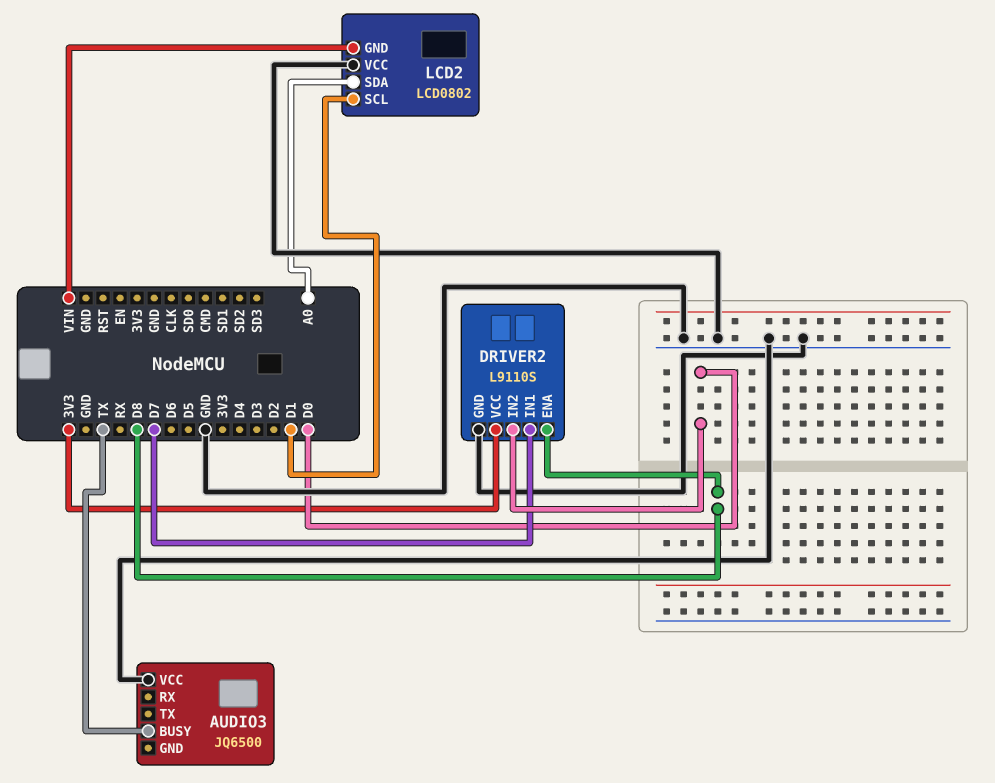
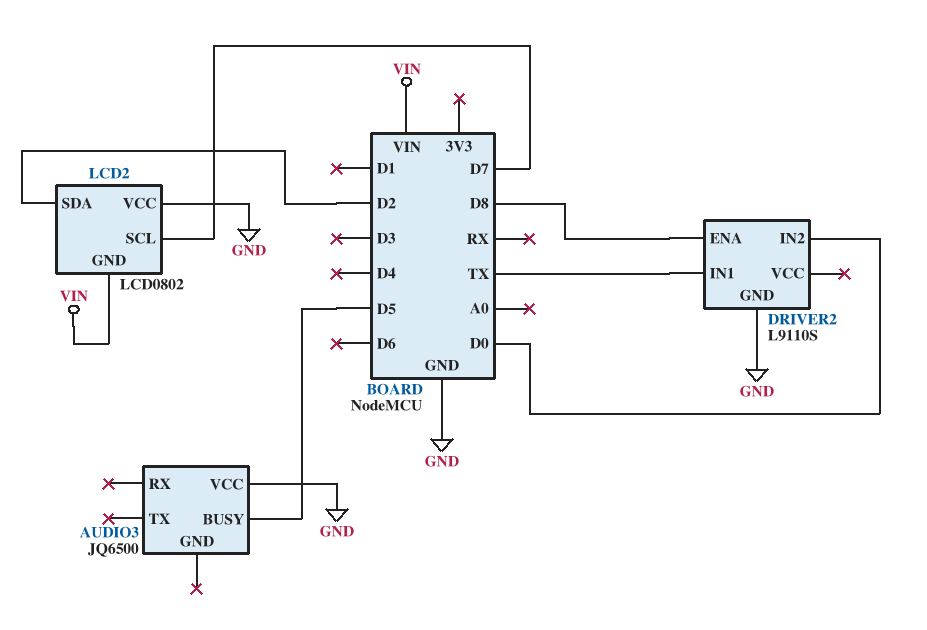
AUDIO3 pin BUSY: TX -> D5
DRIVER2 pin IN1: D7 -> TX
DRIVER2 pin VCC: 3V3 -> none
LCD2 pin SCL: D1 -> D7
LCD2 pin SDA: A0 -> D2

